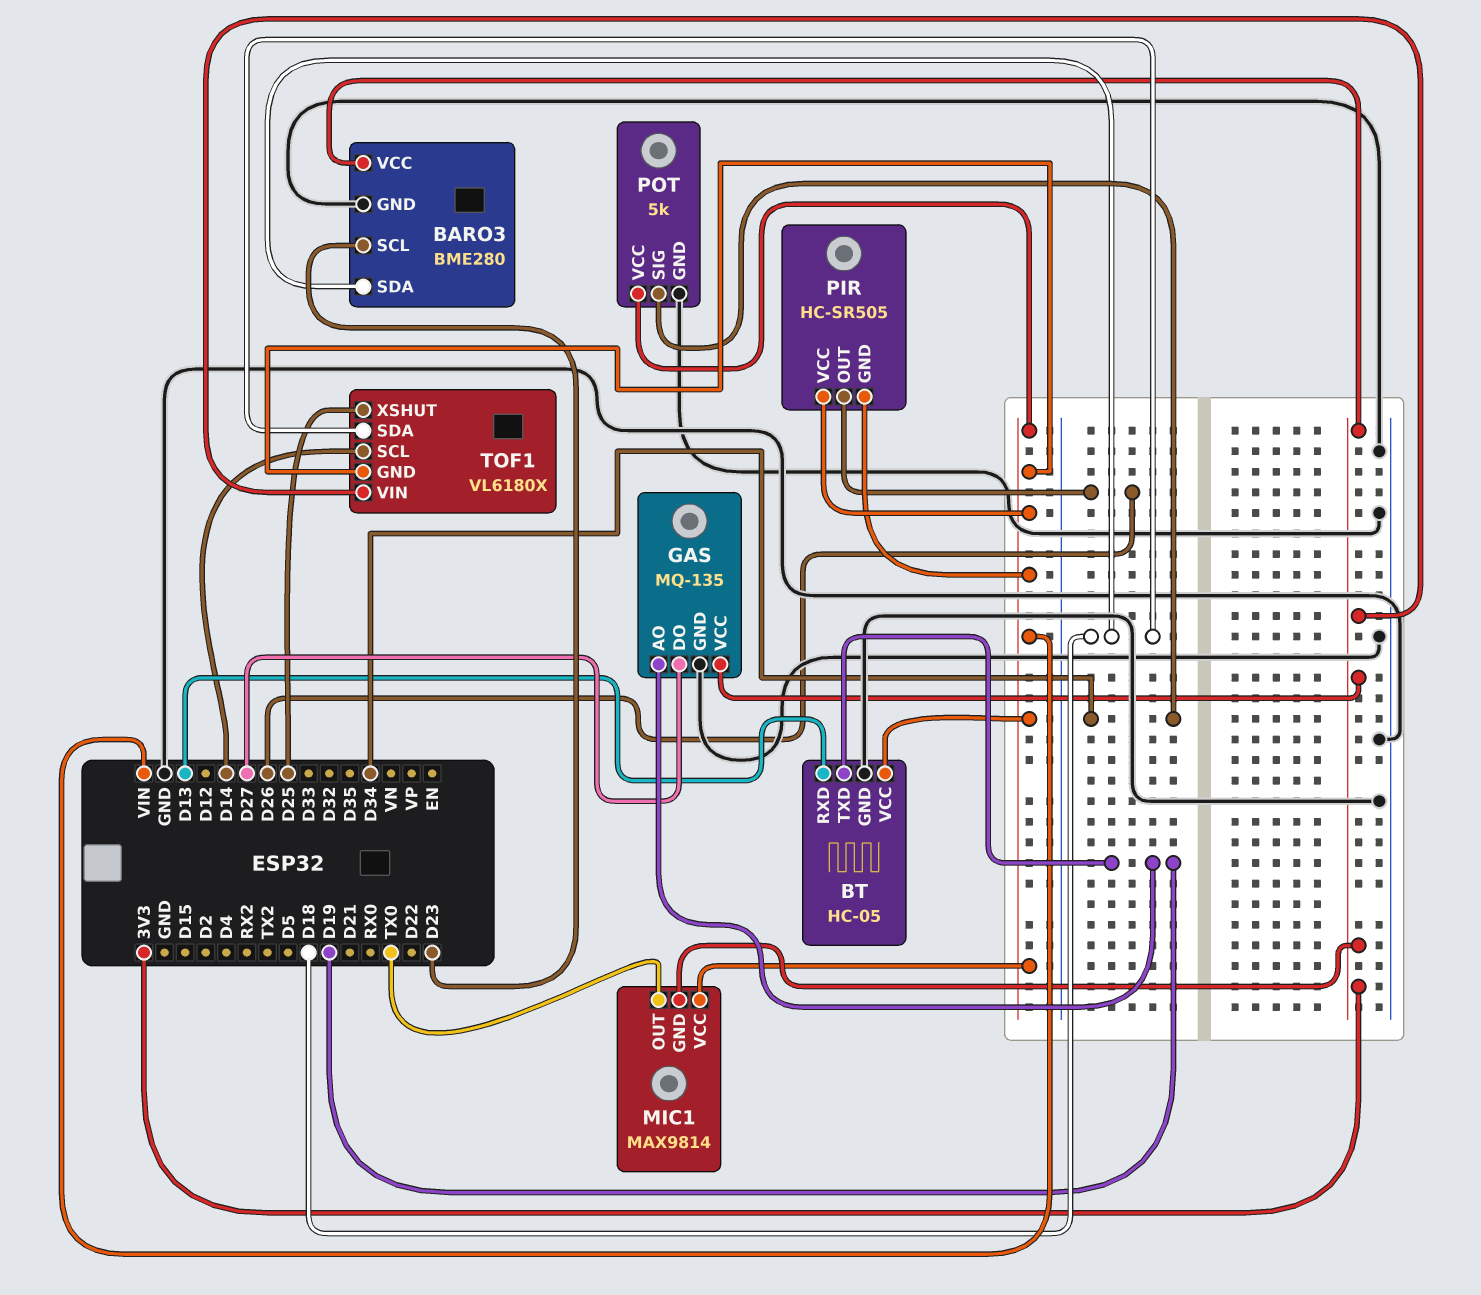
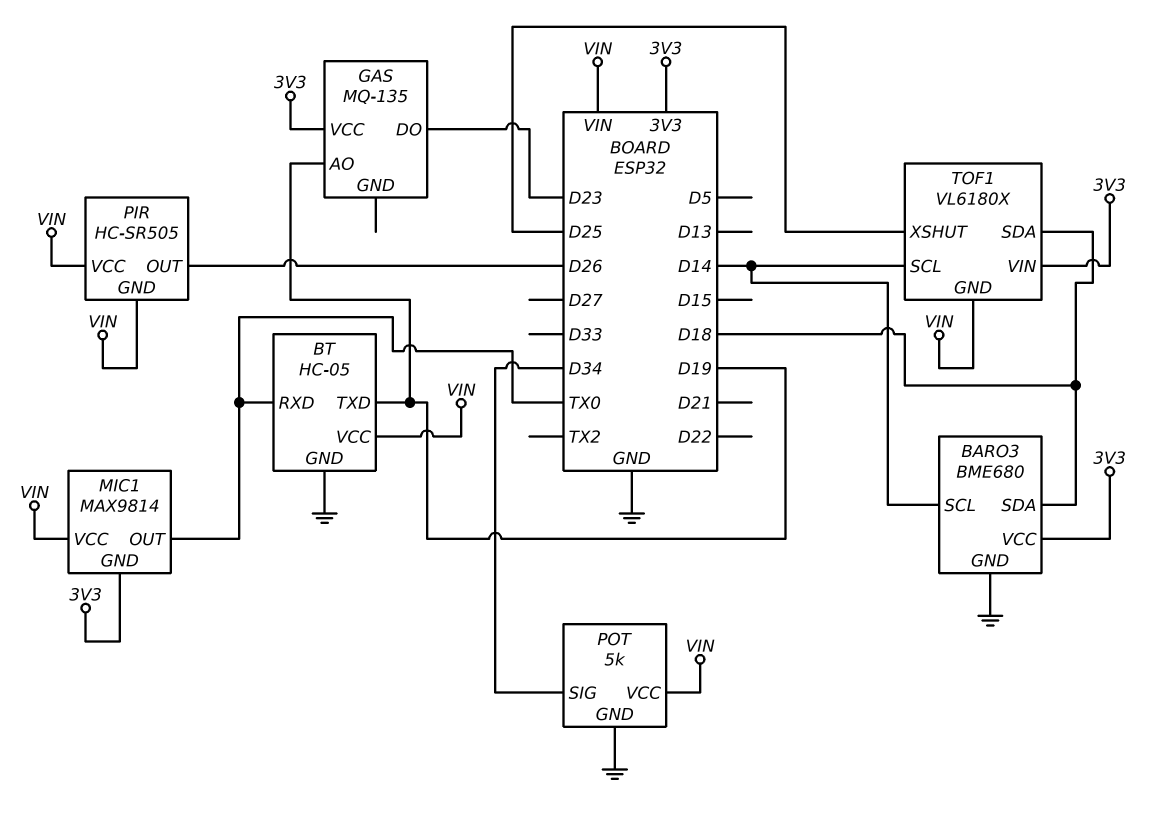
BARO3: BME280 -> BME680
BARO3 pin SCL: D23 -> D14
BT pin RXD: D13 -> TX0
GAS pin DO: D27 -> D23
GAS pin GND: GND -> none

